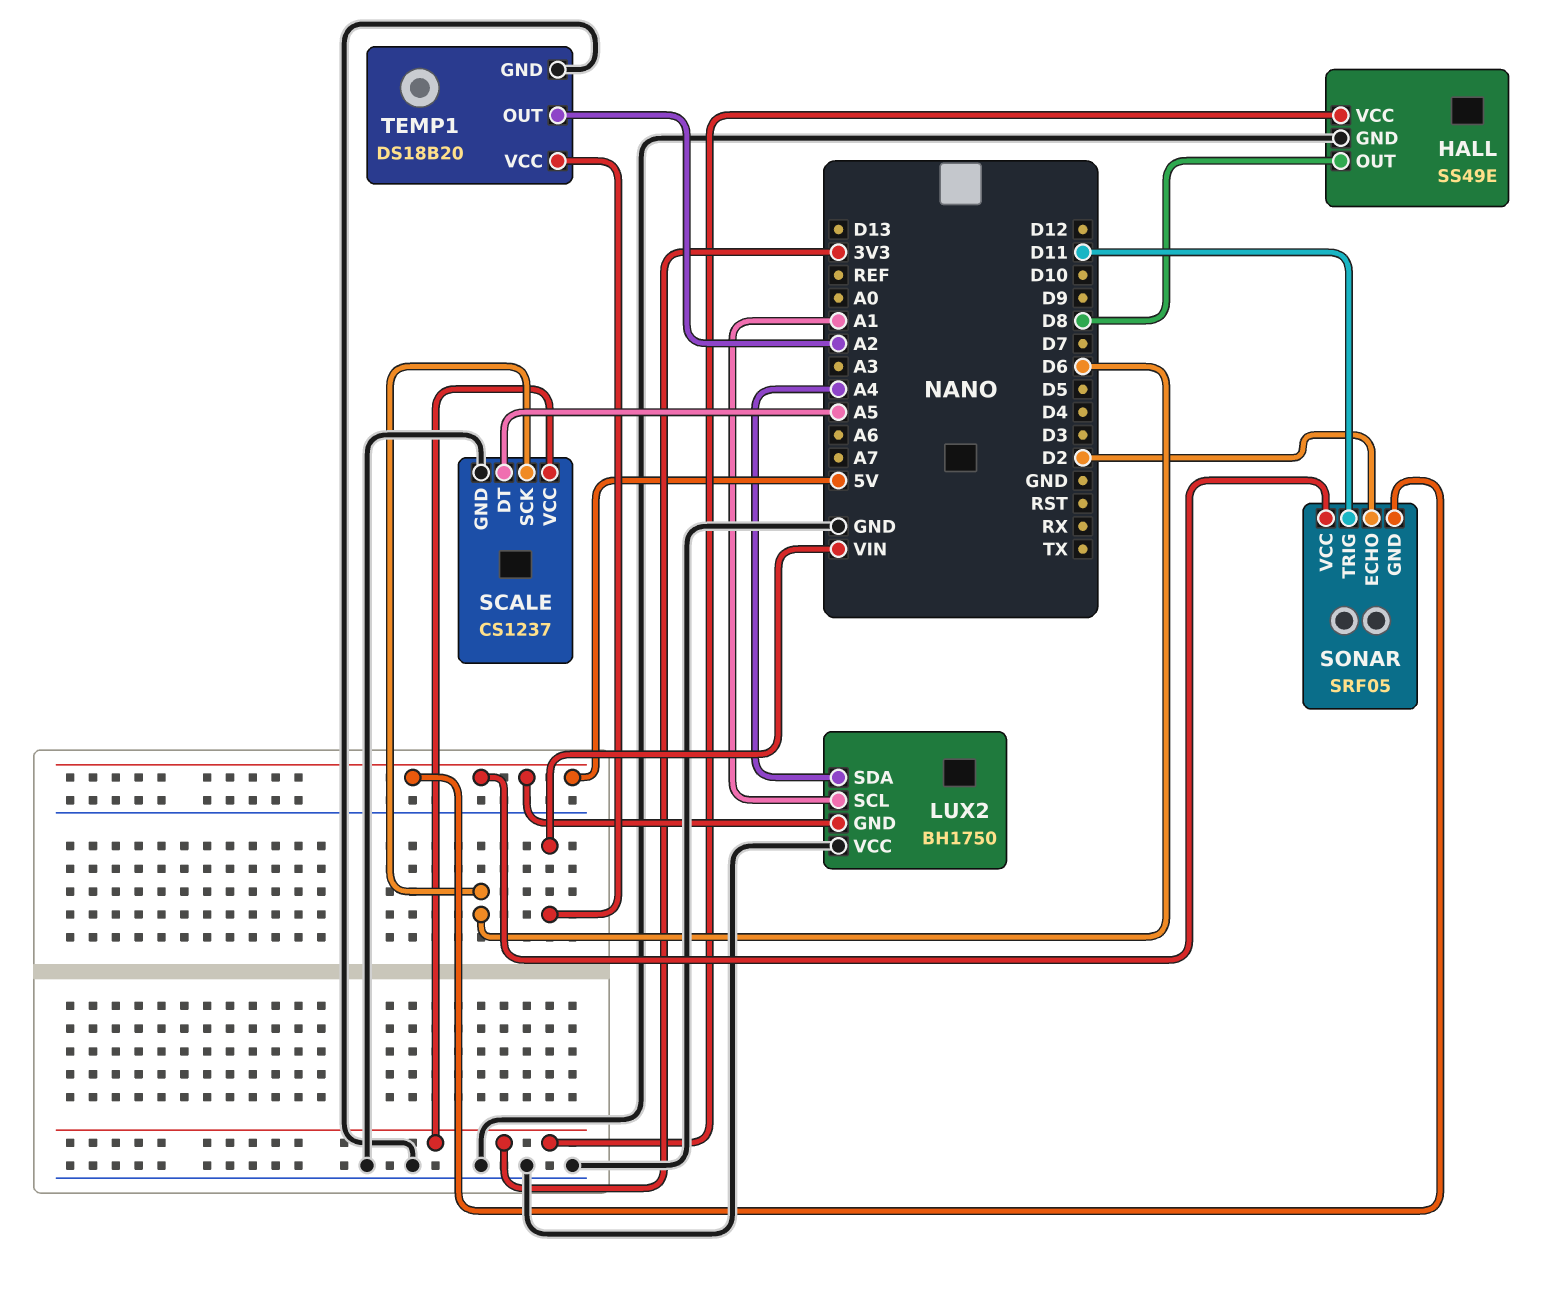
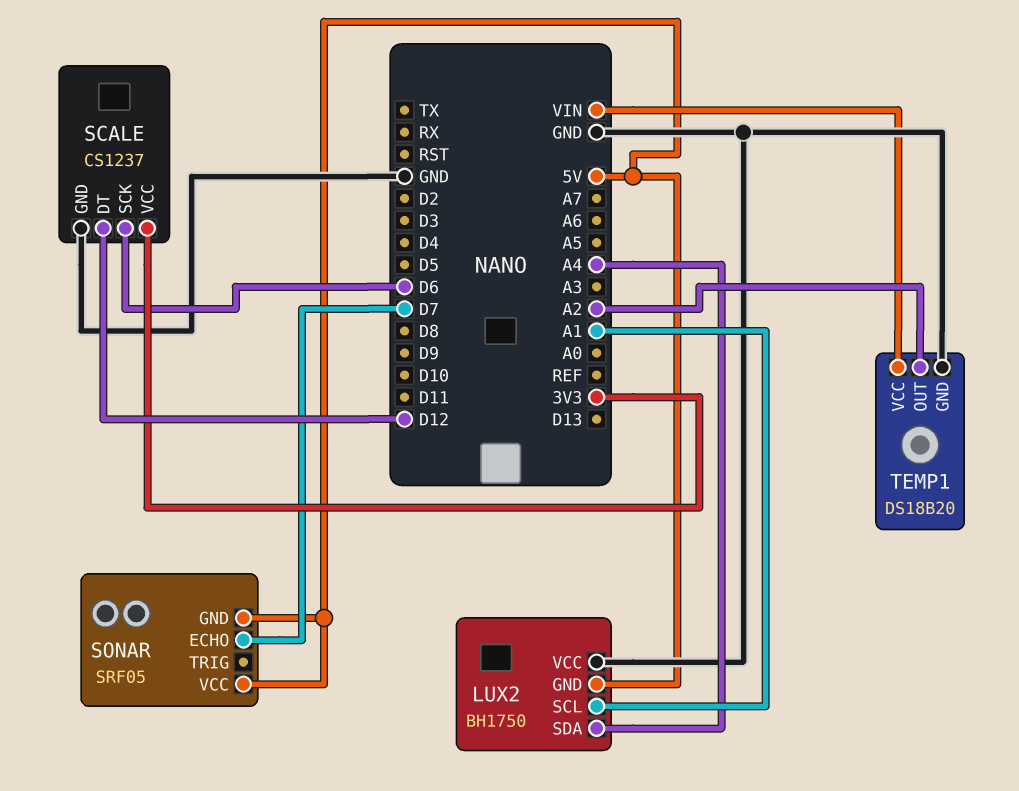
HALL: SS49E -> none
HALL pin GND: GND -> none
HALL pin OUT: D8 -> none
HALL pin VCC: 3V3 -> none
SCALE pin DT: A5 -> D12
SONAR pin ECHO: D2 -> D7
SONAR pin TRIG: D11 -> none

